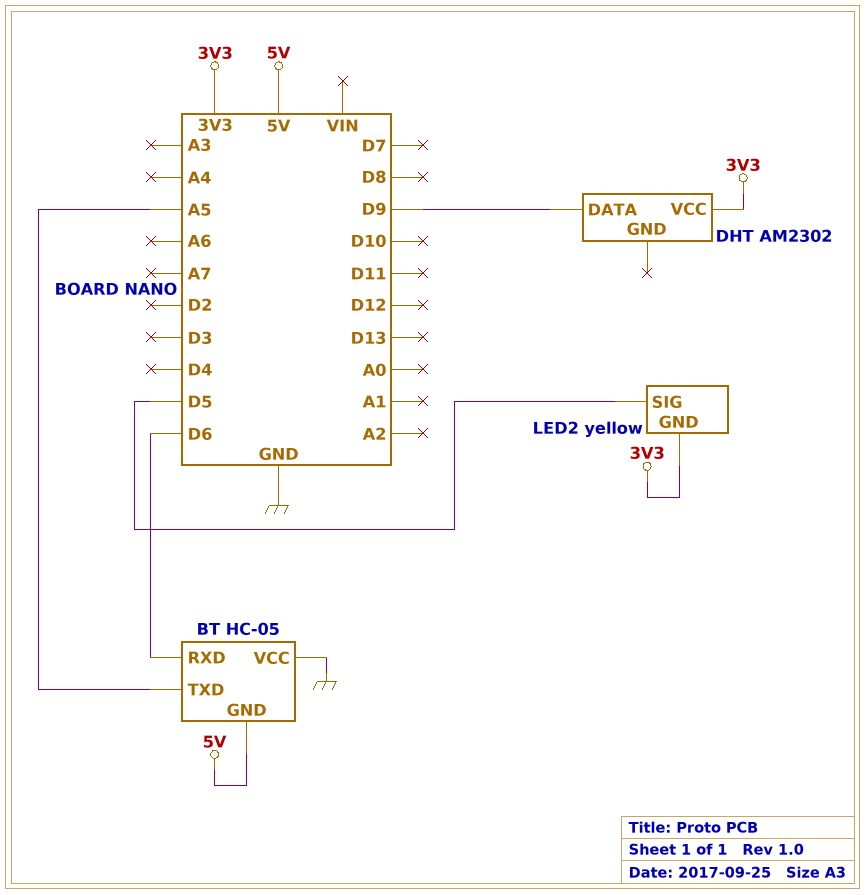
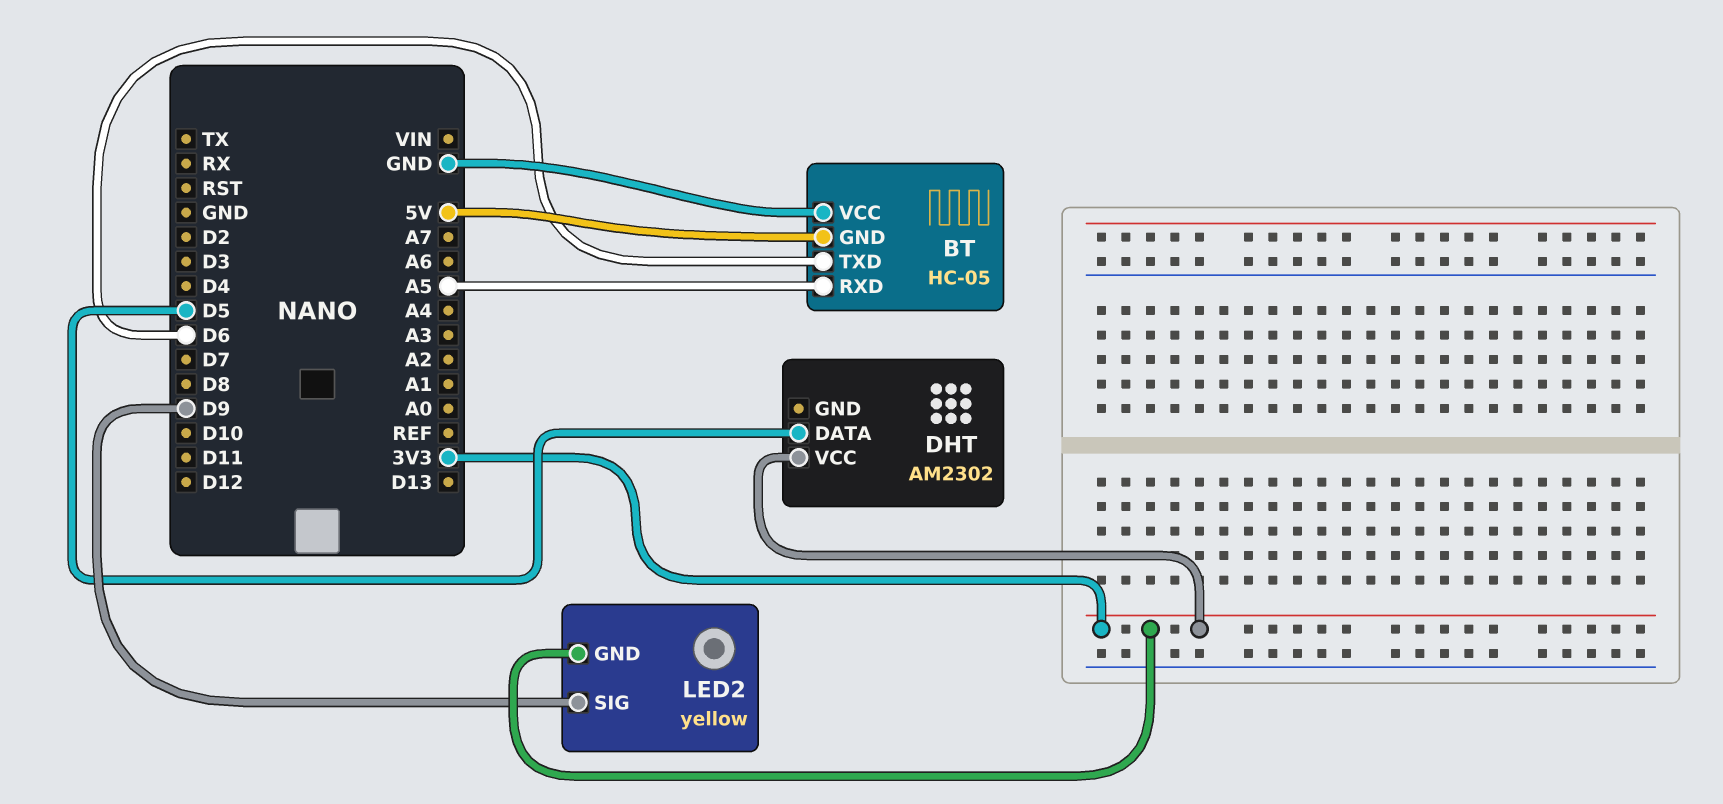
BT pin RXD: D6 -> A5
BT pin TXD: A5 -> D6
DHT pin DATA: D9 -> D5
LED2 pin SIG: D5 -> D9

